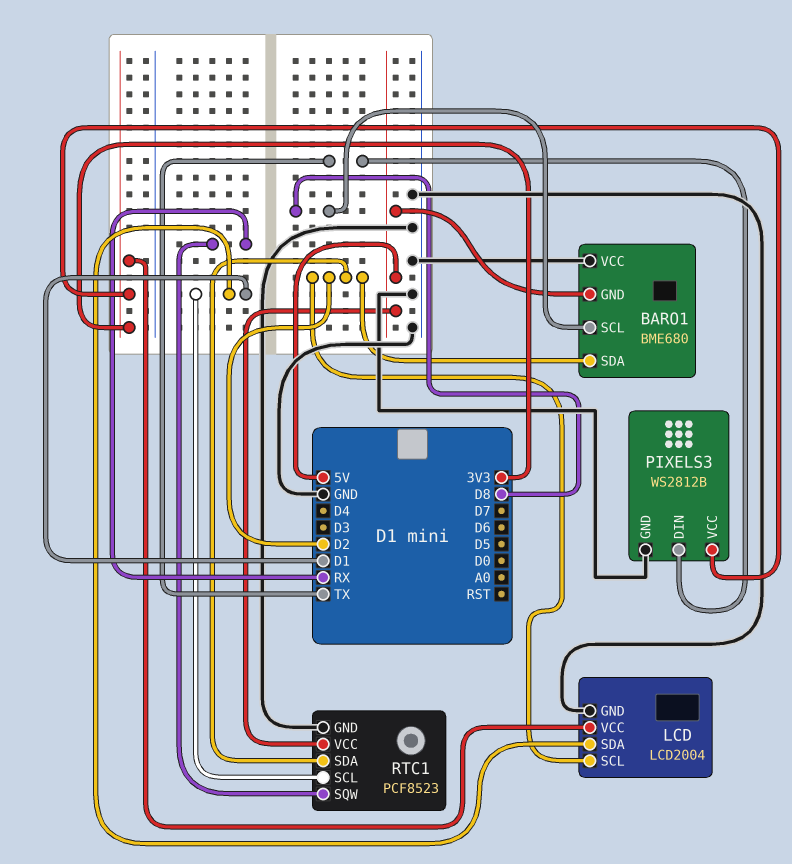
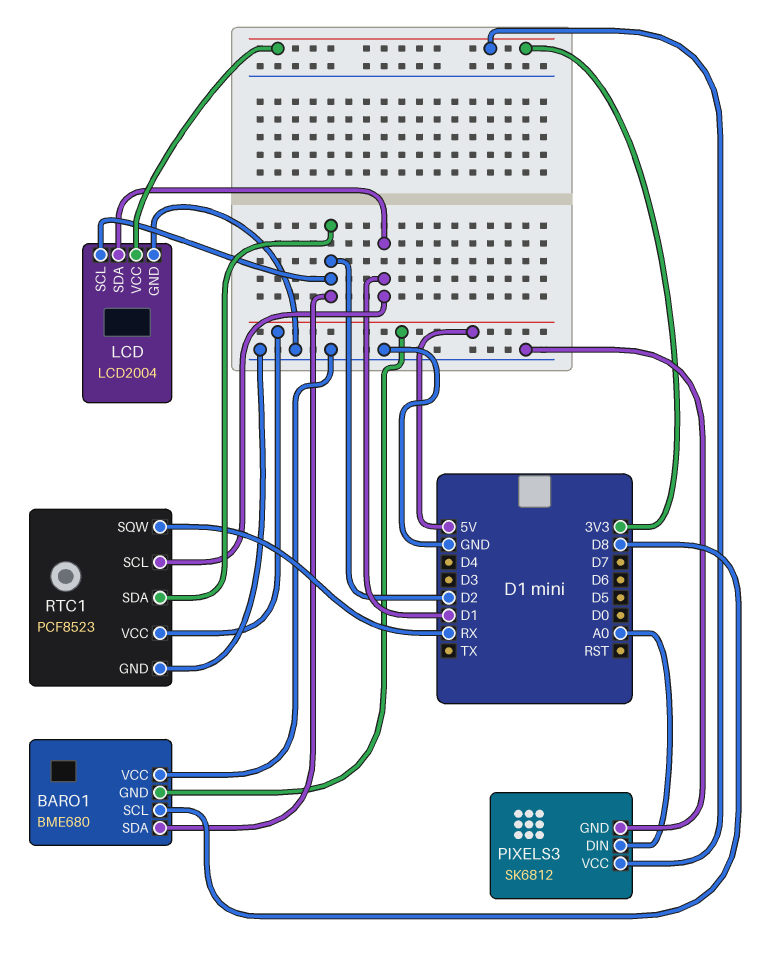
PIXELS3: WS2812B -> SK6812
PIXELS3 pin DIN: TX -> A0

